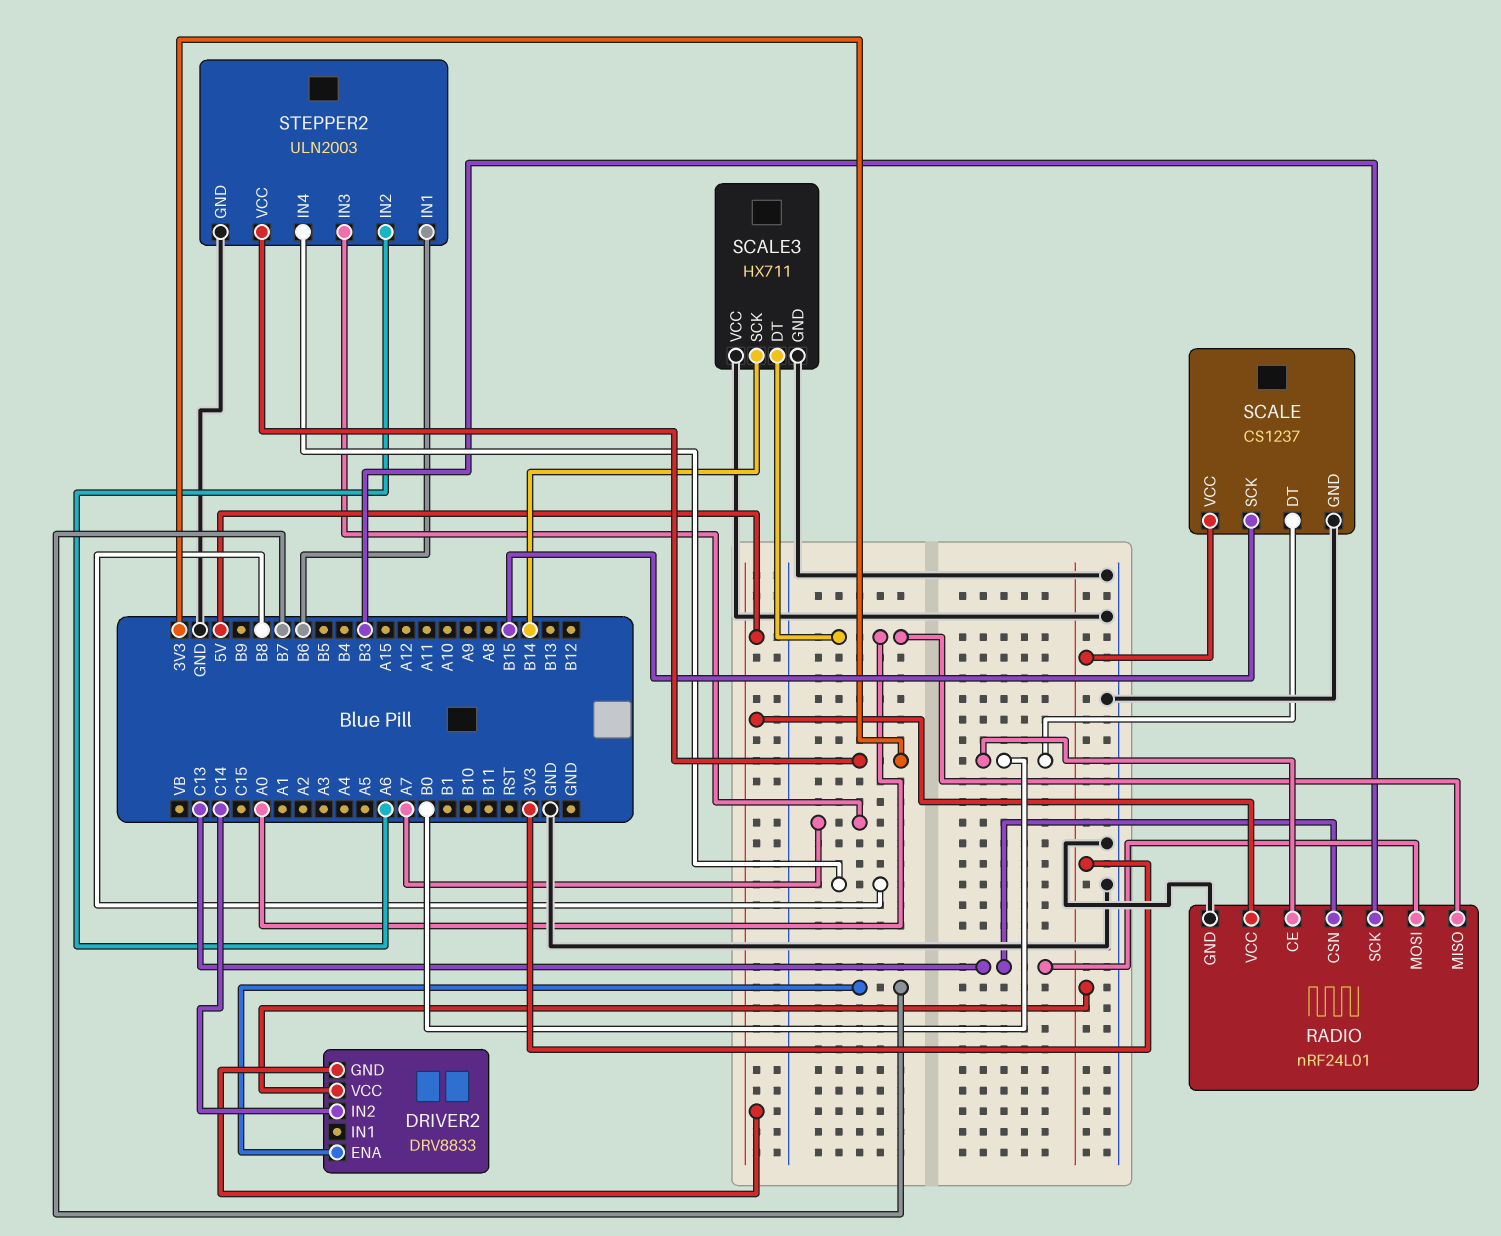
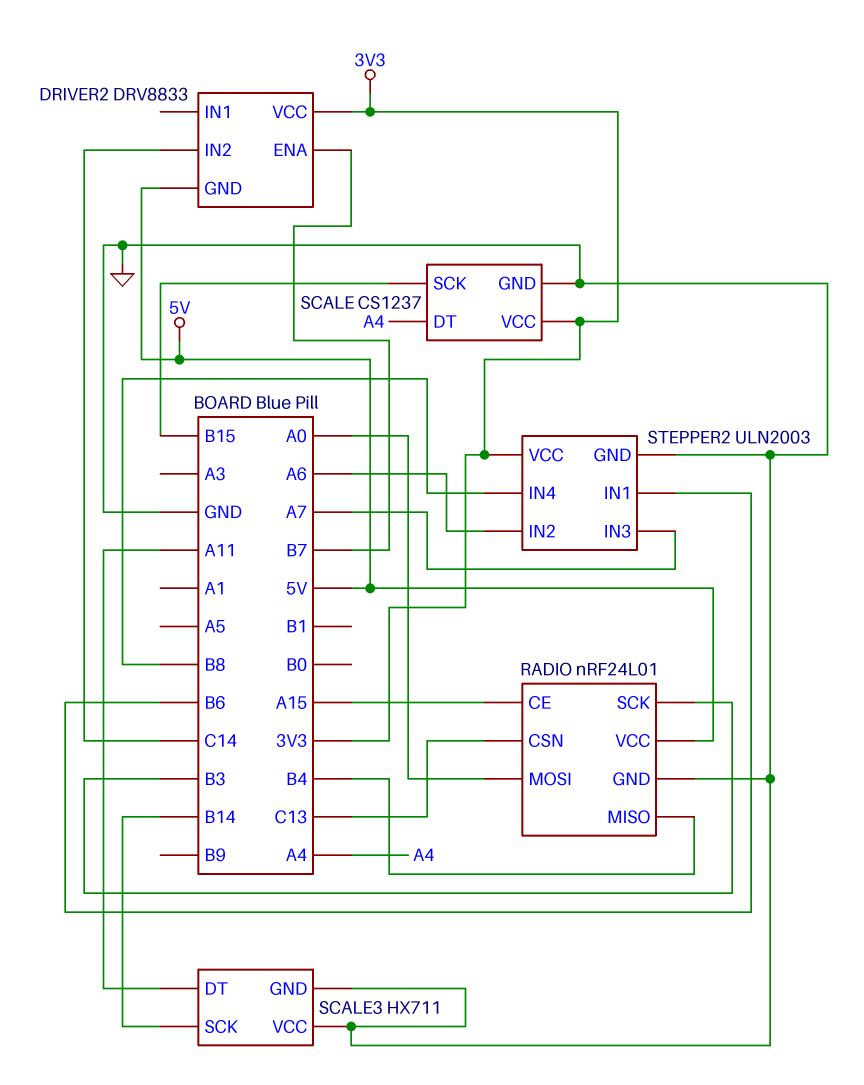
RADIO pin CE: B0 -> A15
RADIO pin MISO: A0 -> B4
RADIO pin MOSI: C13 -> A0
SCALE pin DT: B0 -> A4
SCALE3 pin DT: A0 -> A11

